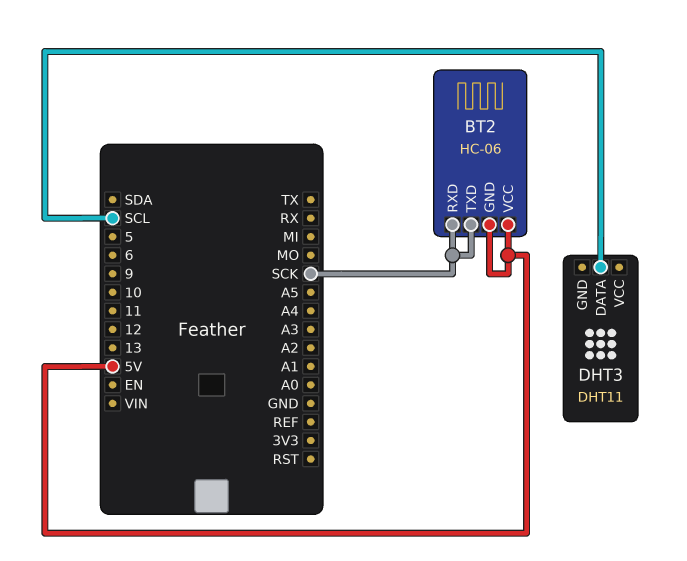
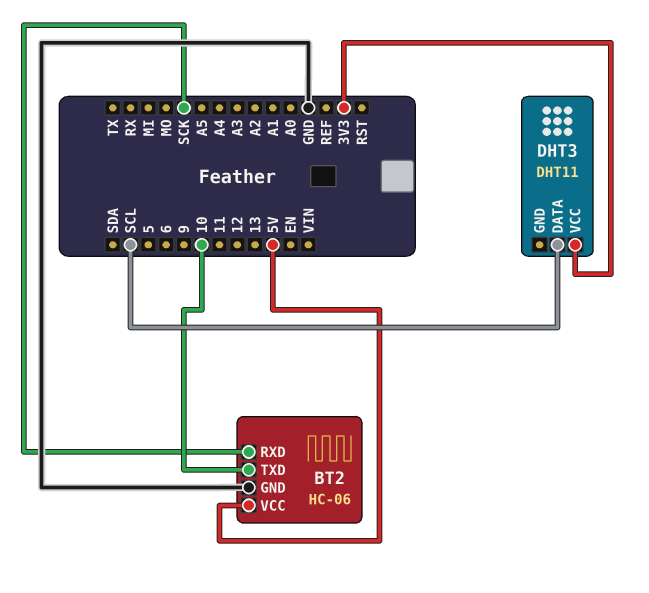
BT2 pin GND: 5V -> GND
BT2 pin TXD: SCK -> 10
DHT3 pin VCC: none -> 3V3

